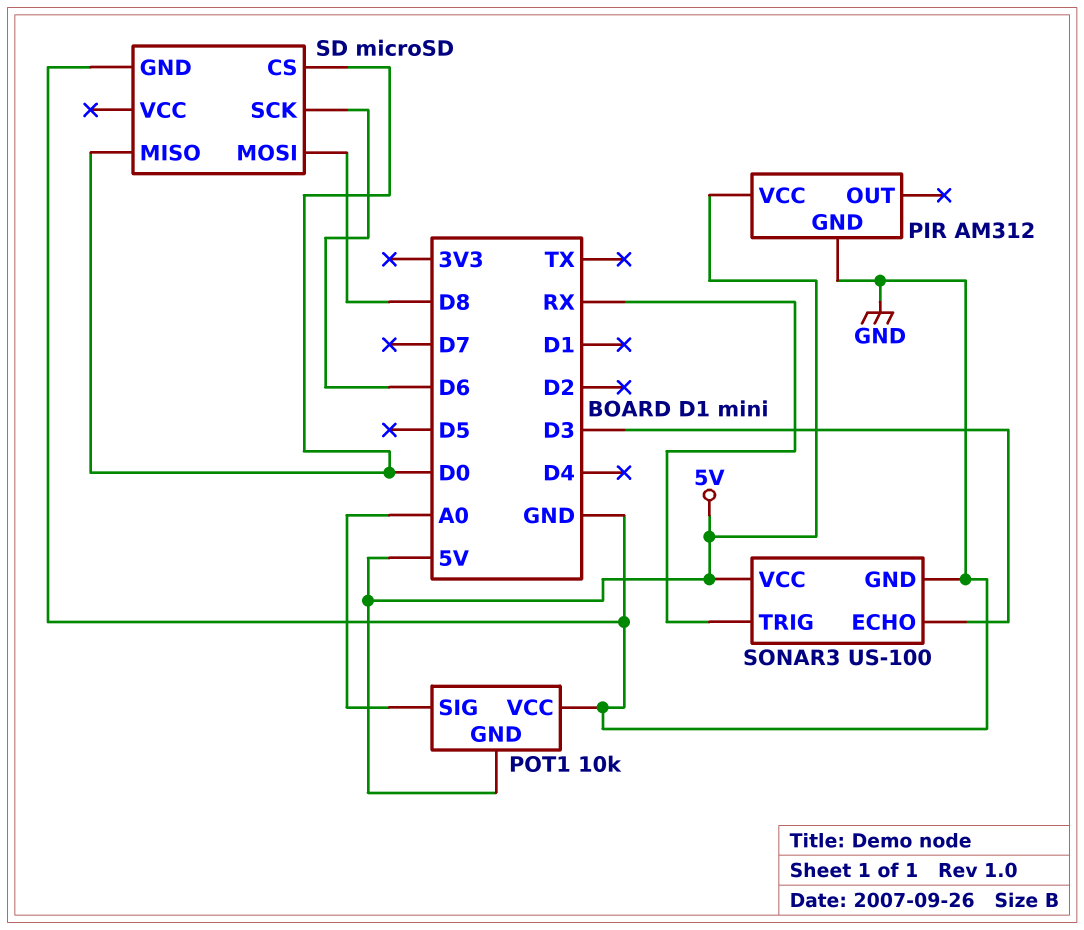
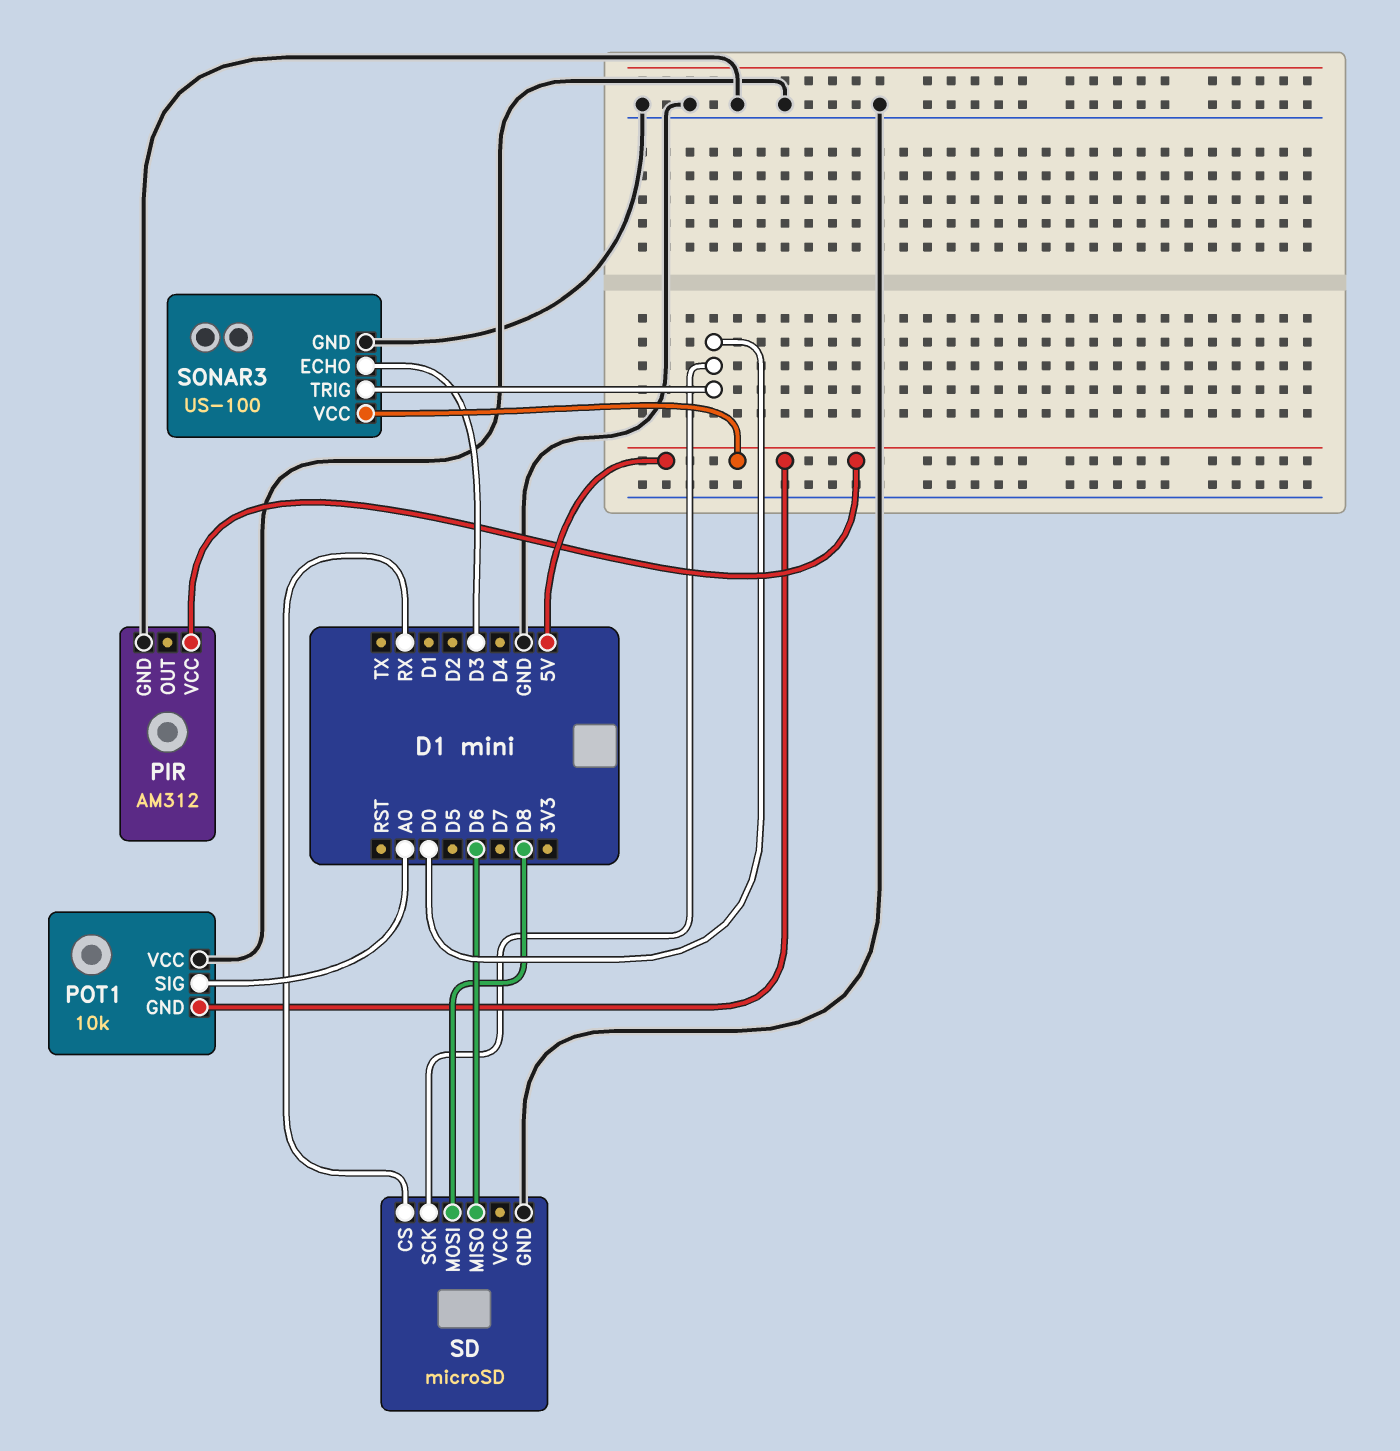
SD pin CS: D0 -> RX
SD pin MISO: D0 -> D6
SD pin SCK: D6 -> D0
SONAR3 pin TRIG: RX -> D0

